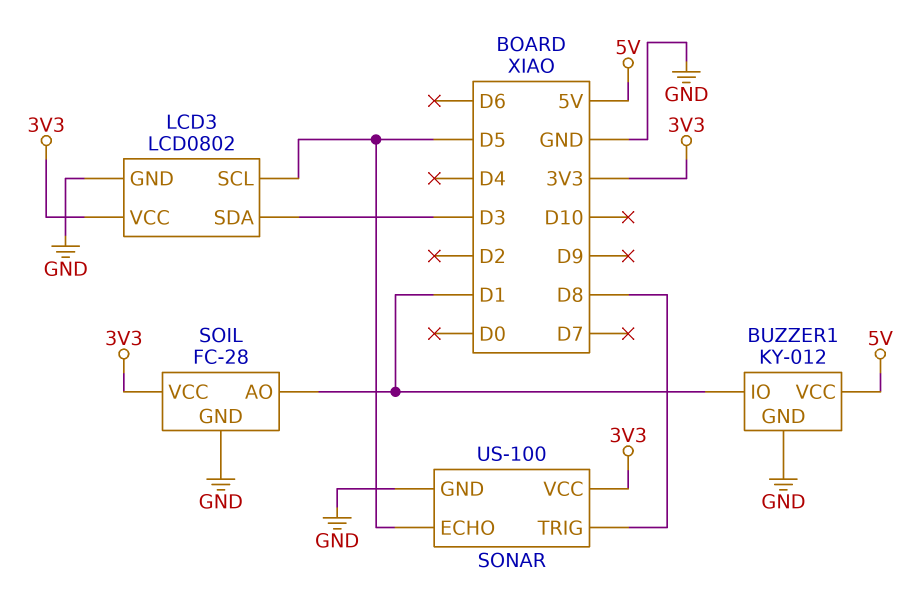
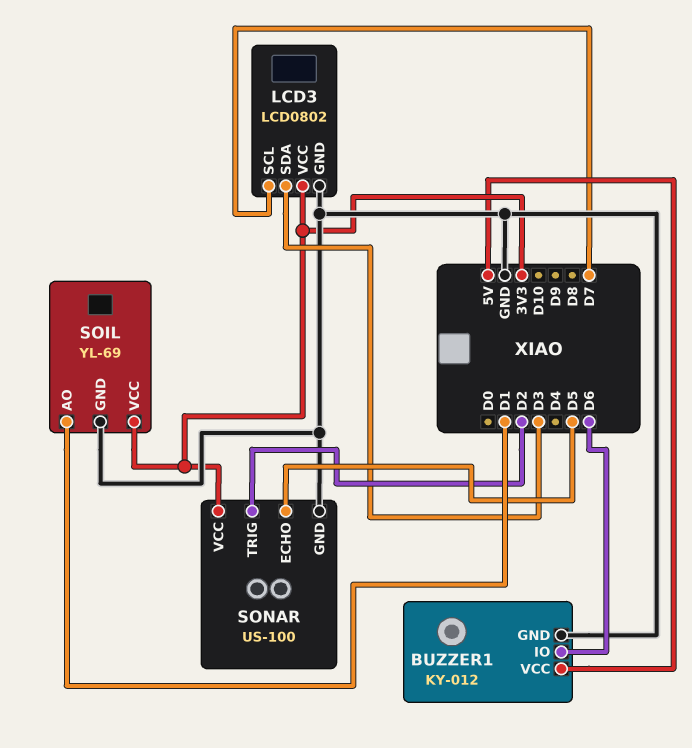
BUZZER1 pin IO: D1 -> D6
LCD3 pin SCL: D5 -> D7
SOIL: FC-28 -> YL-69
SONAR pin TRIG: D8 -> D2

